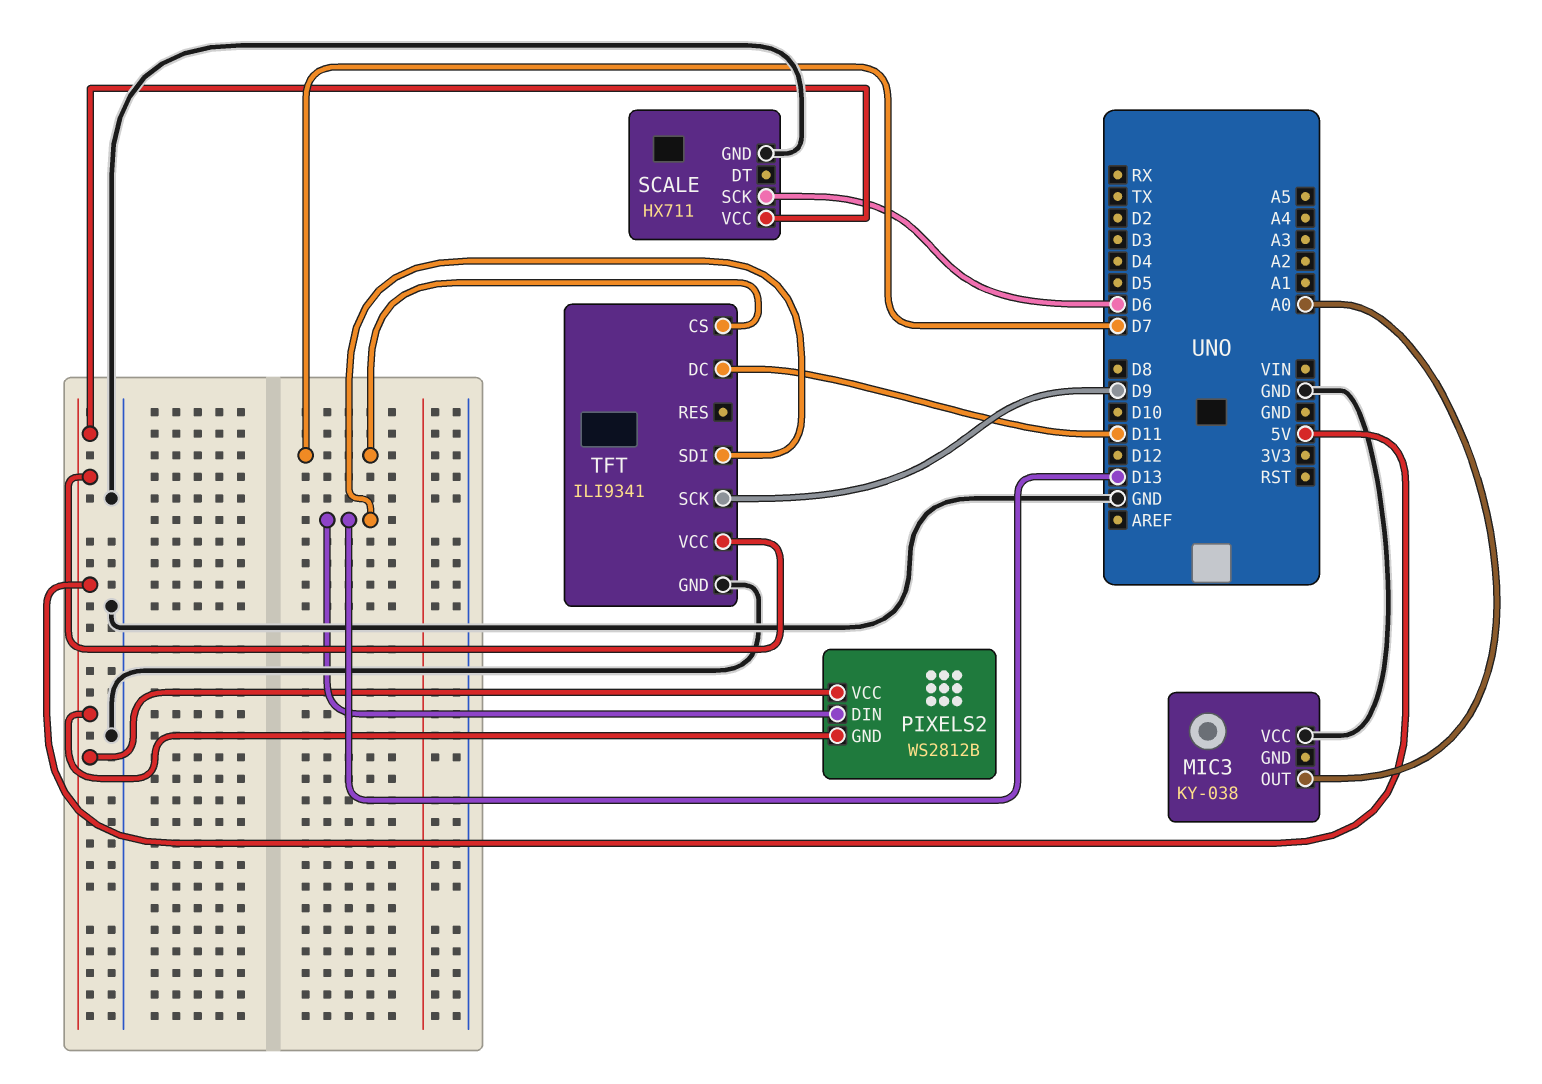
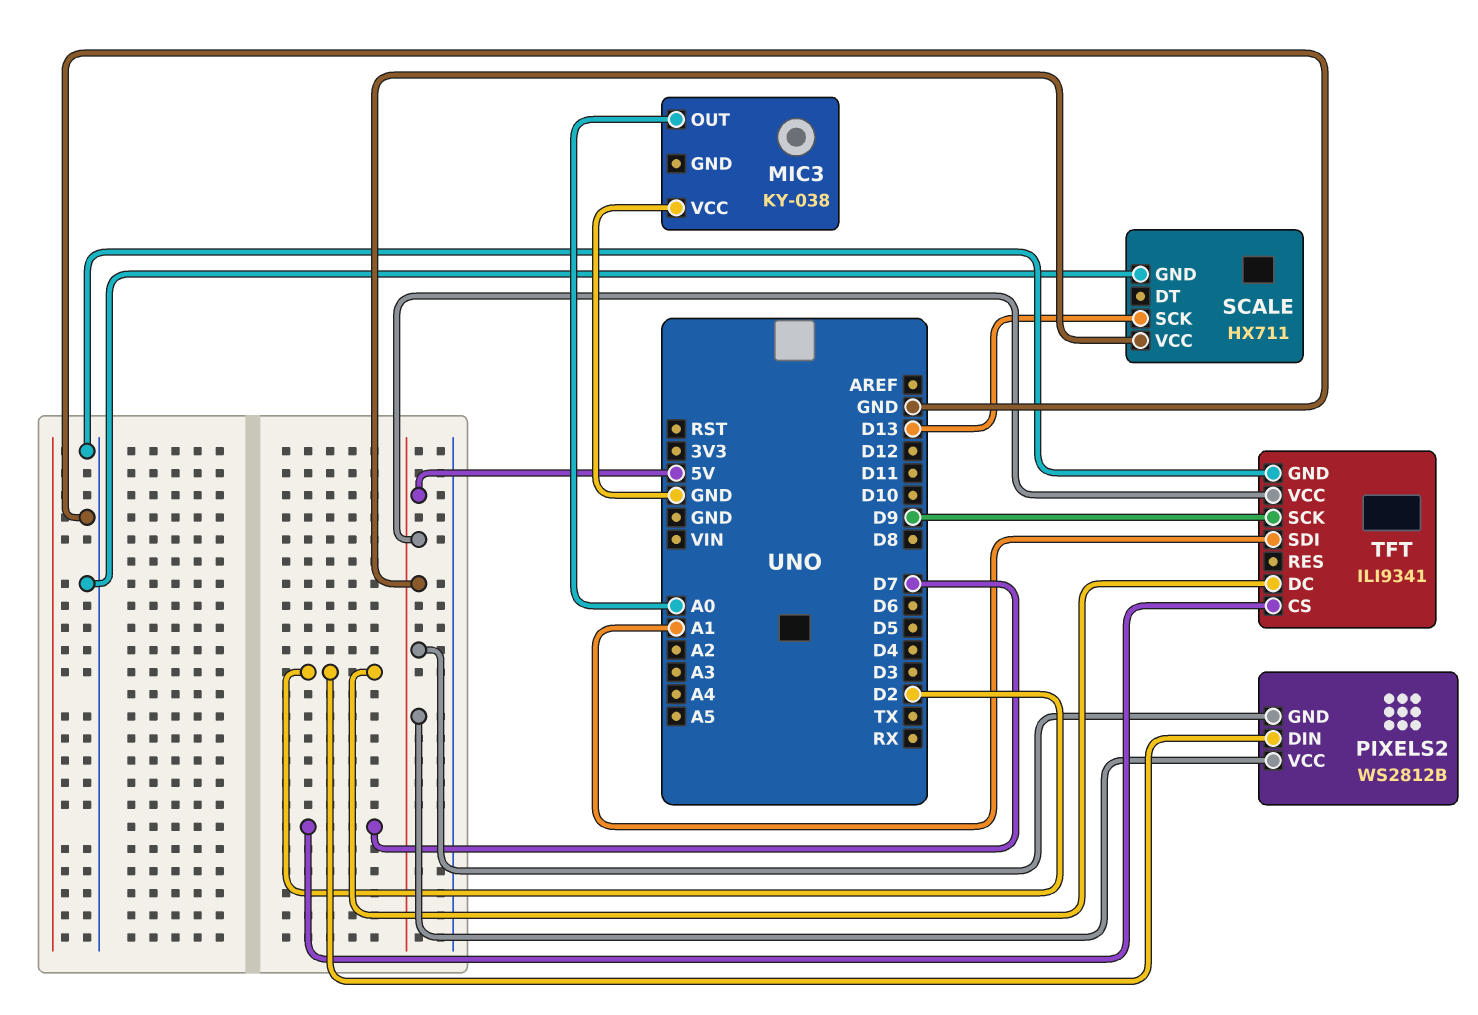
PIXELS2 pin DIN: D13 -> D2
SCALE pin SCK: D6 -> D13
TFT pin DC: D11 -> D2
TFT pin SDI: D13 -> A1

